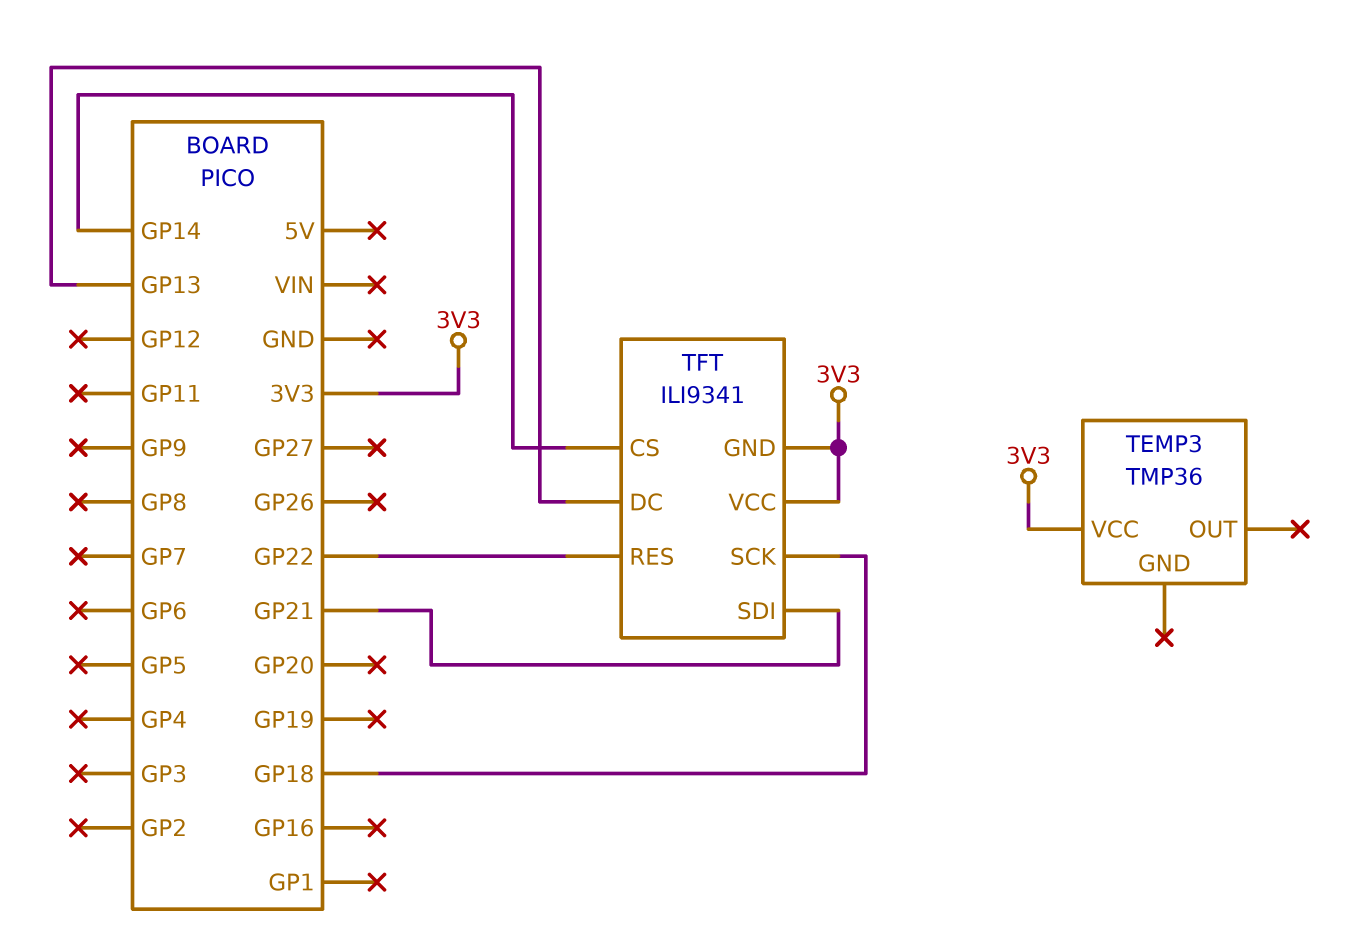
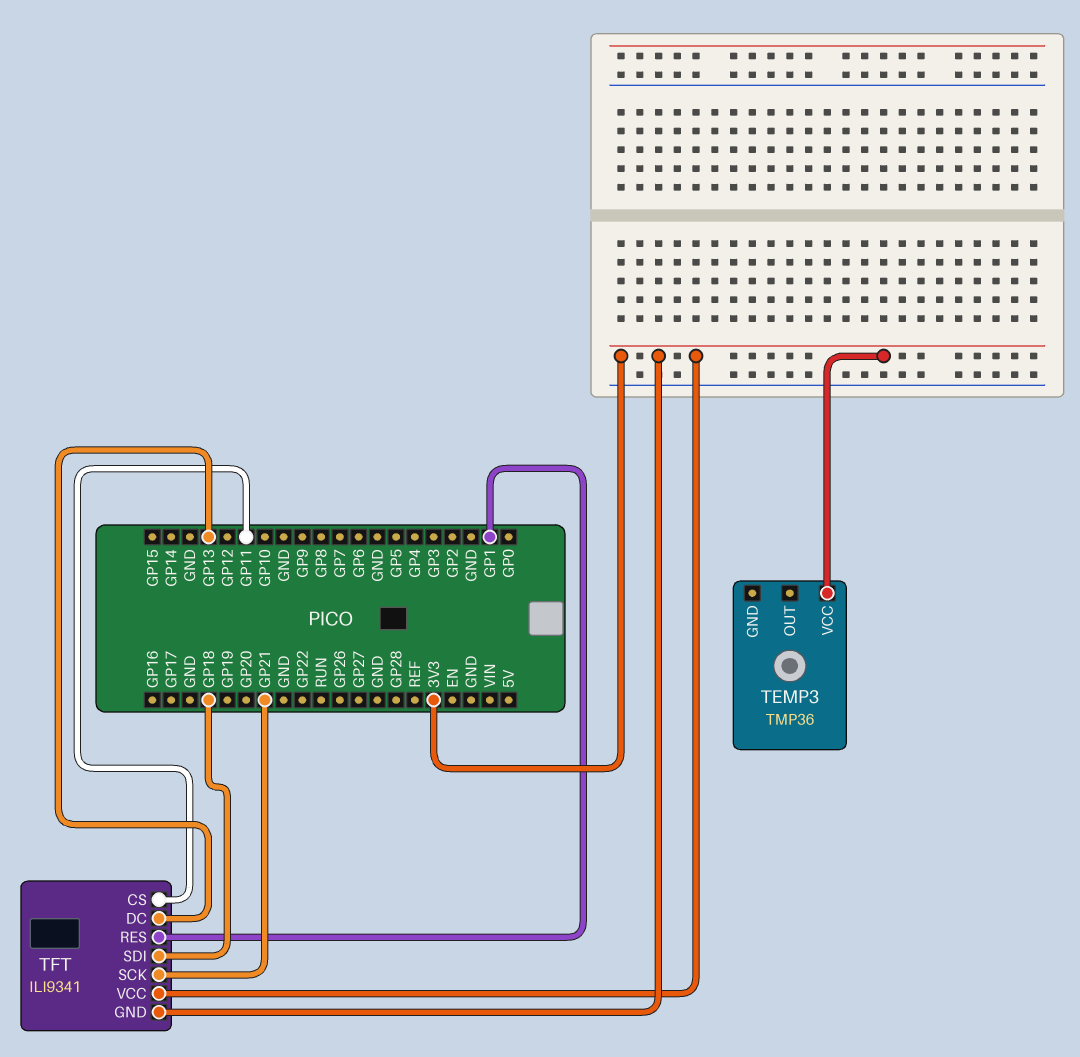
TFT pin CS: GP14 -> GP11
TFT pin RES: GP22 -> GP1
TFT pin SCK: GP18 -> GP21
TFT pin SDI: GP21 -> GP18

